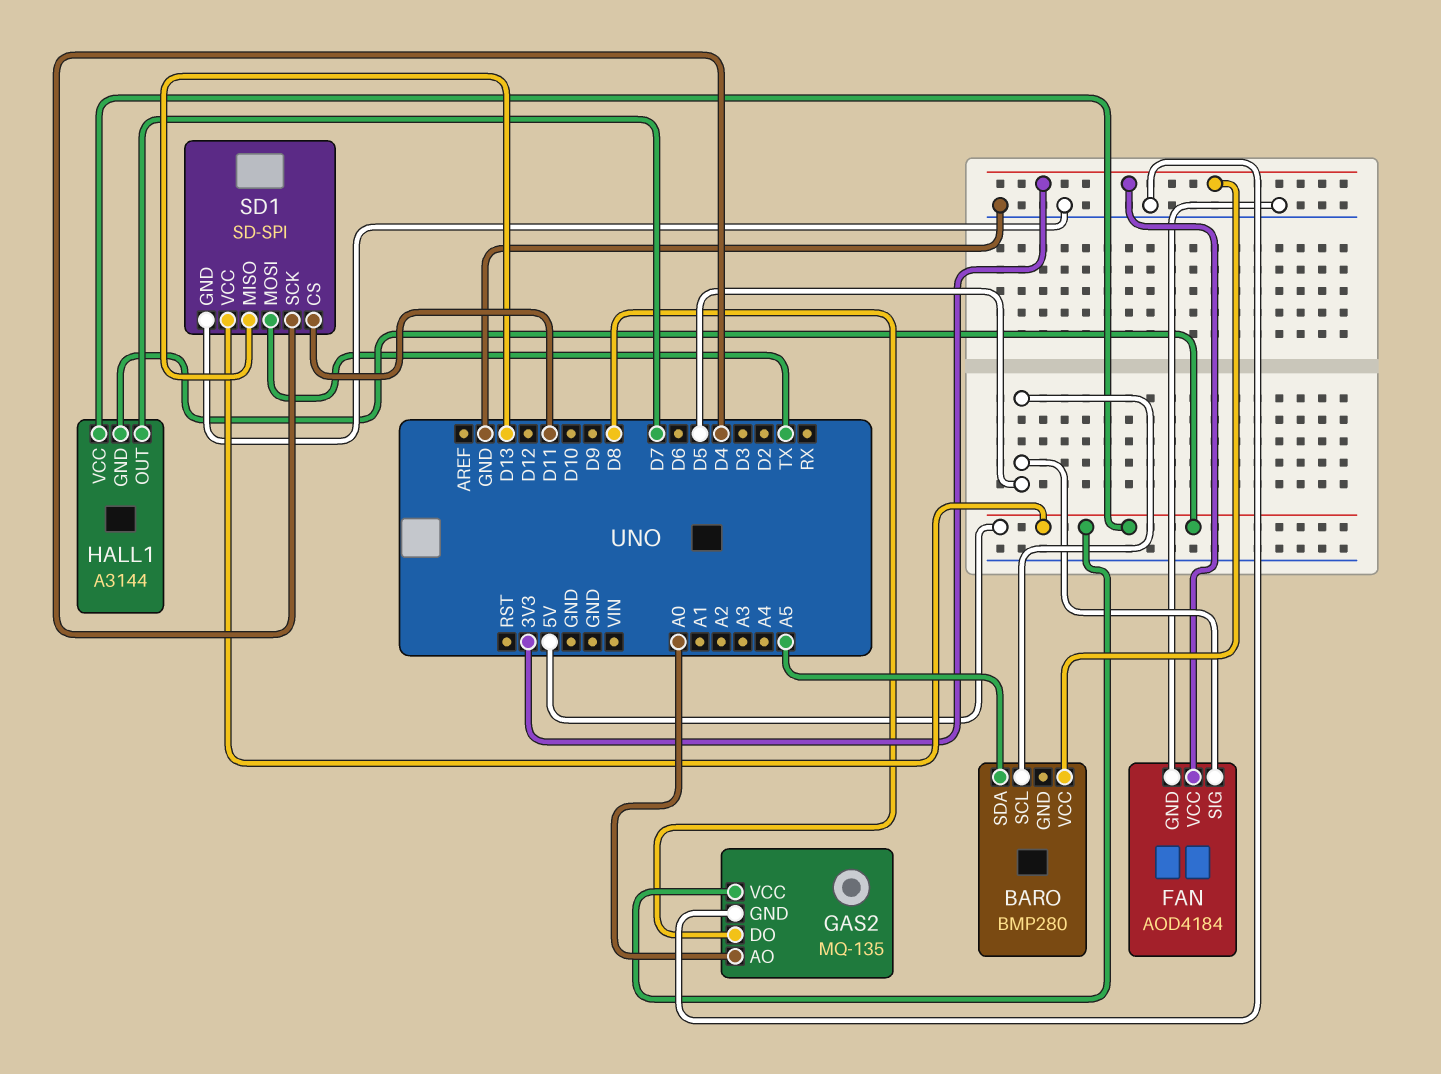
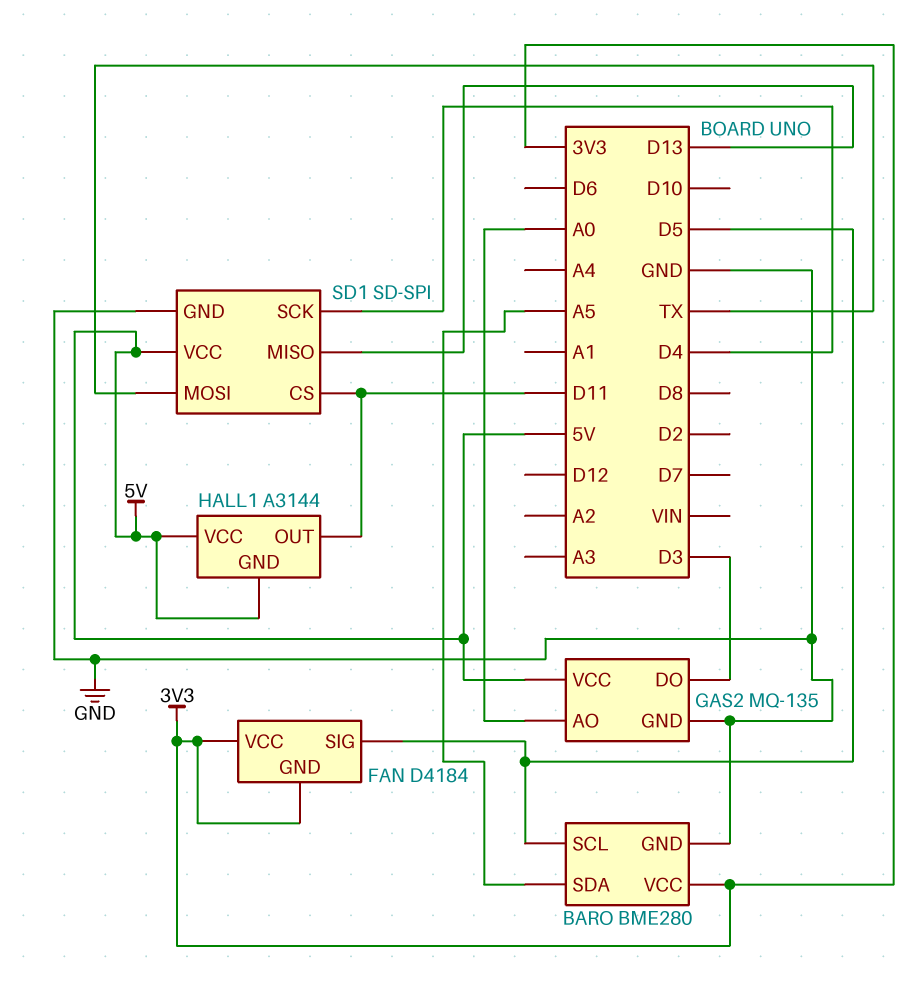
BARO: BMP280 -> BME280
BARO pin GND: none -> GND
FAN: AOD4184 -> D4184
FAN pin GND: GND -> 3V3
GAS2 pin DO: D8 -> D3
HALL1 pin OUT: D7 -> D11

